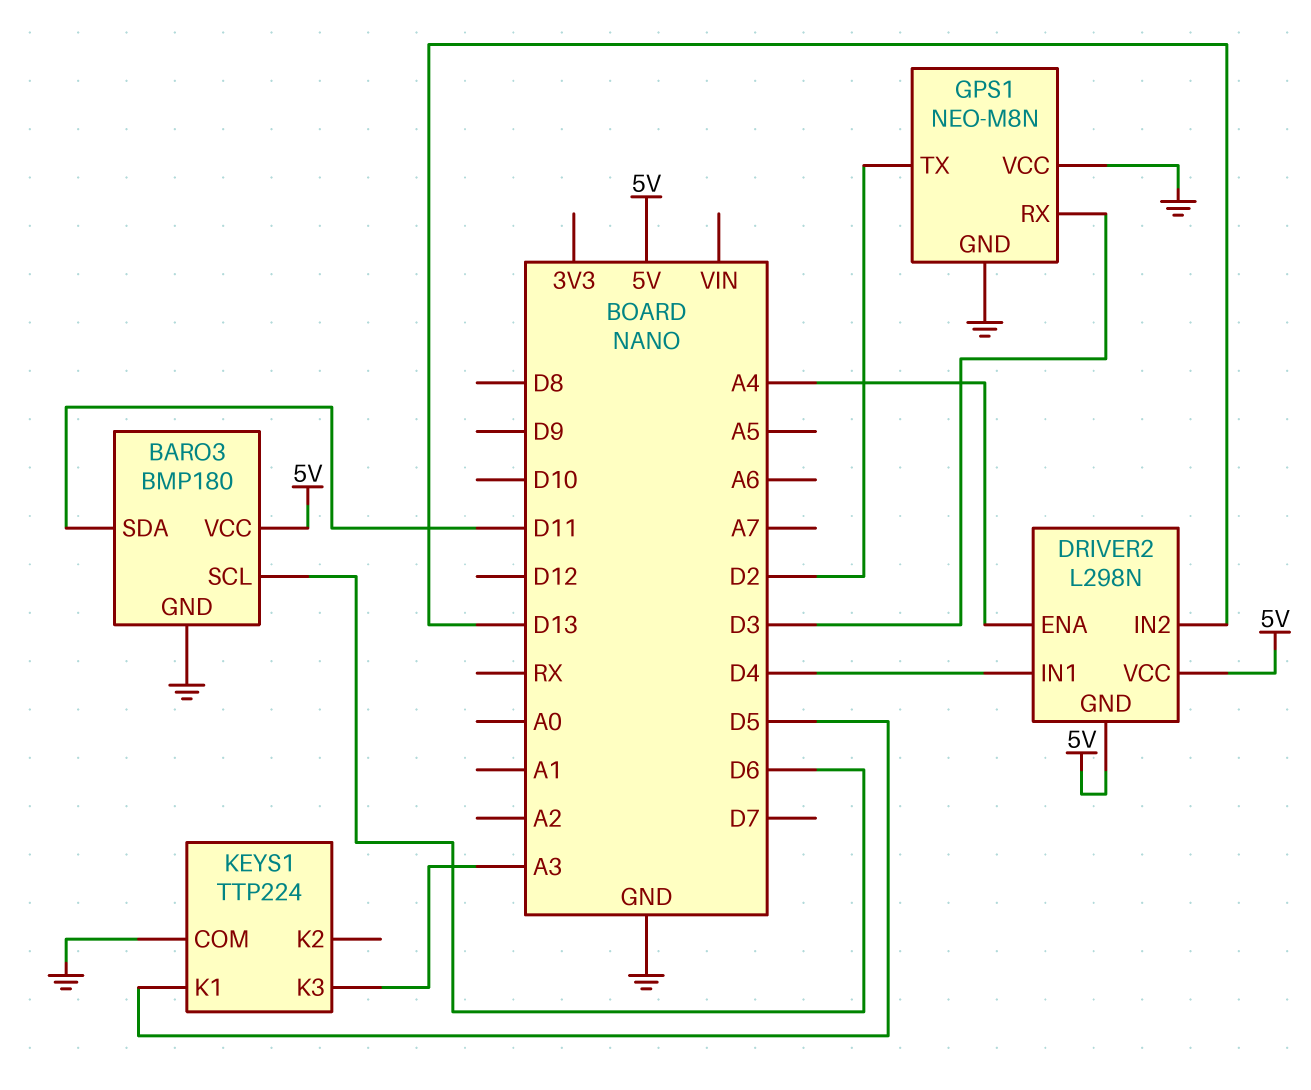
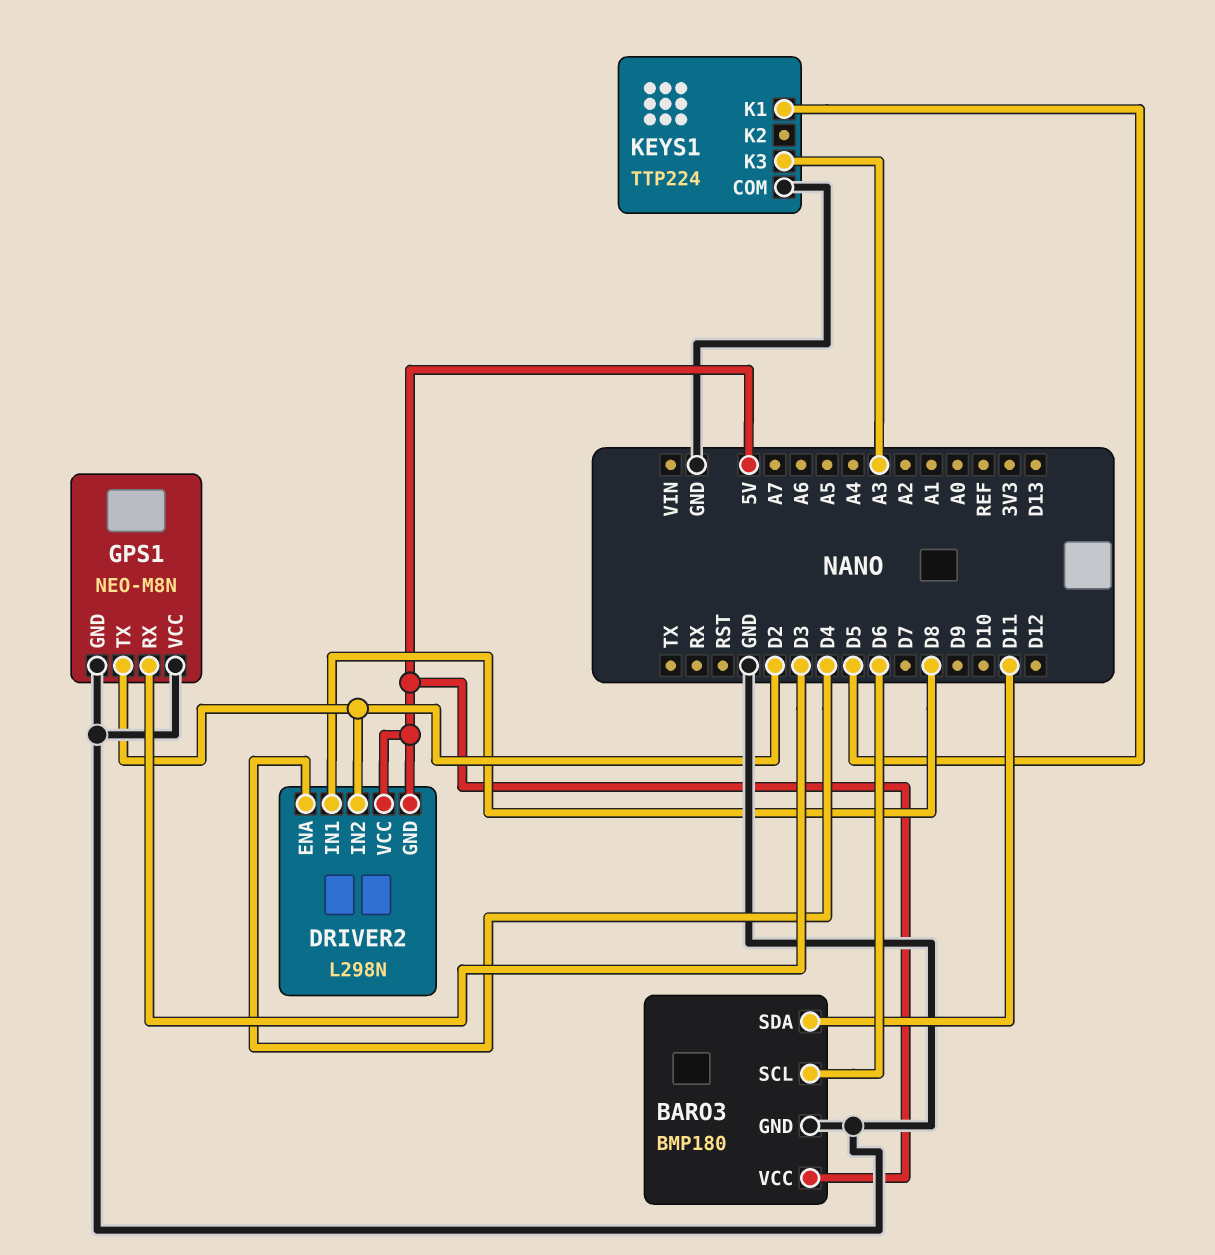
DRIVER2 pin ENA: A4 -> D4
DRIVER2 pin IN1: D4 -> D8
DRIVER2 pin IN2: D13 -> D2

